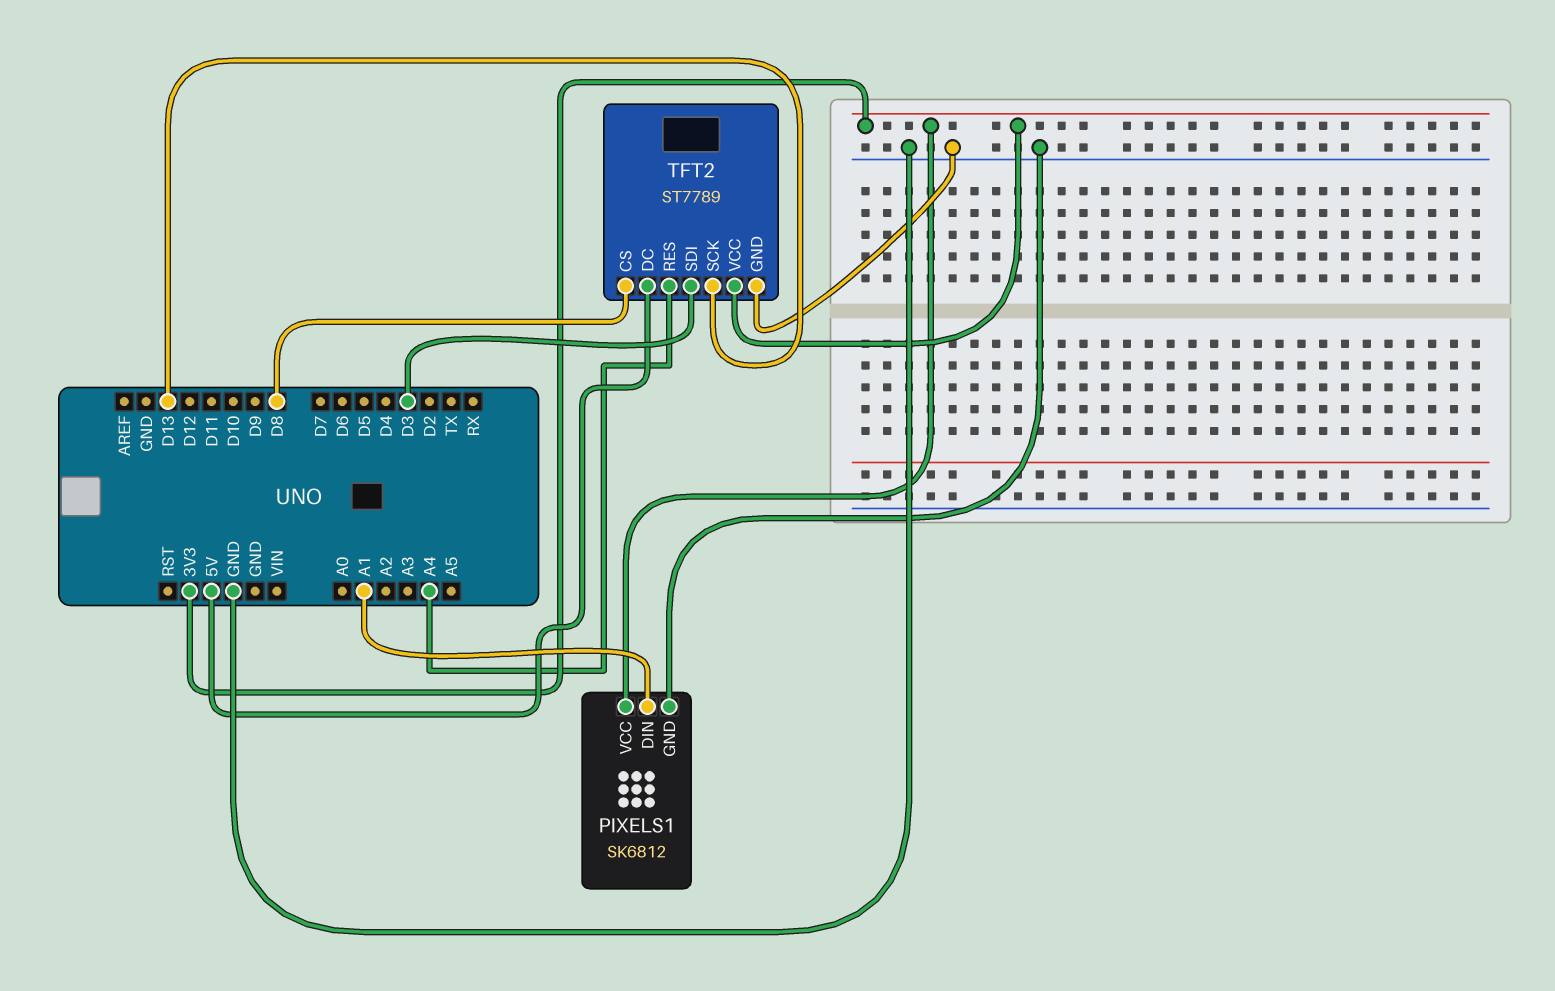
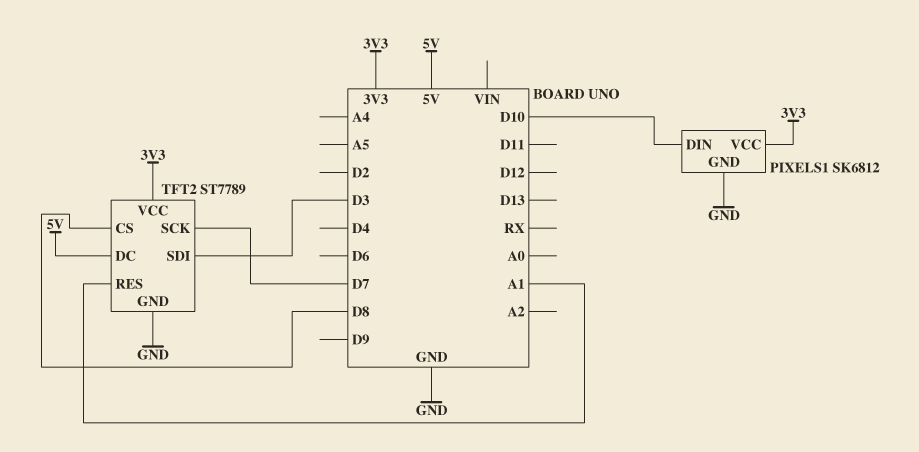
PIXELS1 pin DIN: A1 -> D10
TFT2 pin RES: A4 -> A1
TFT2 pin SCK: D13 -> D7

